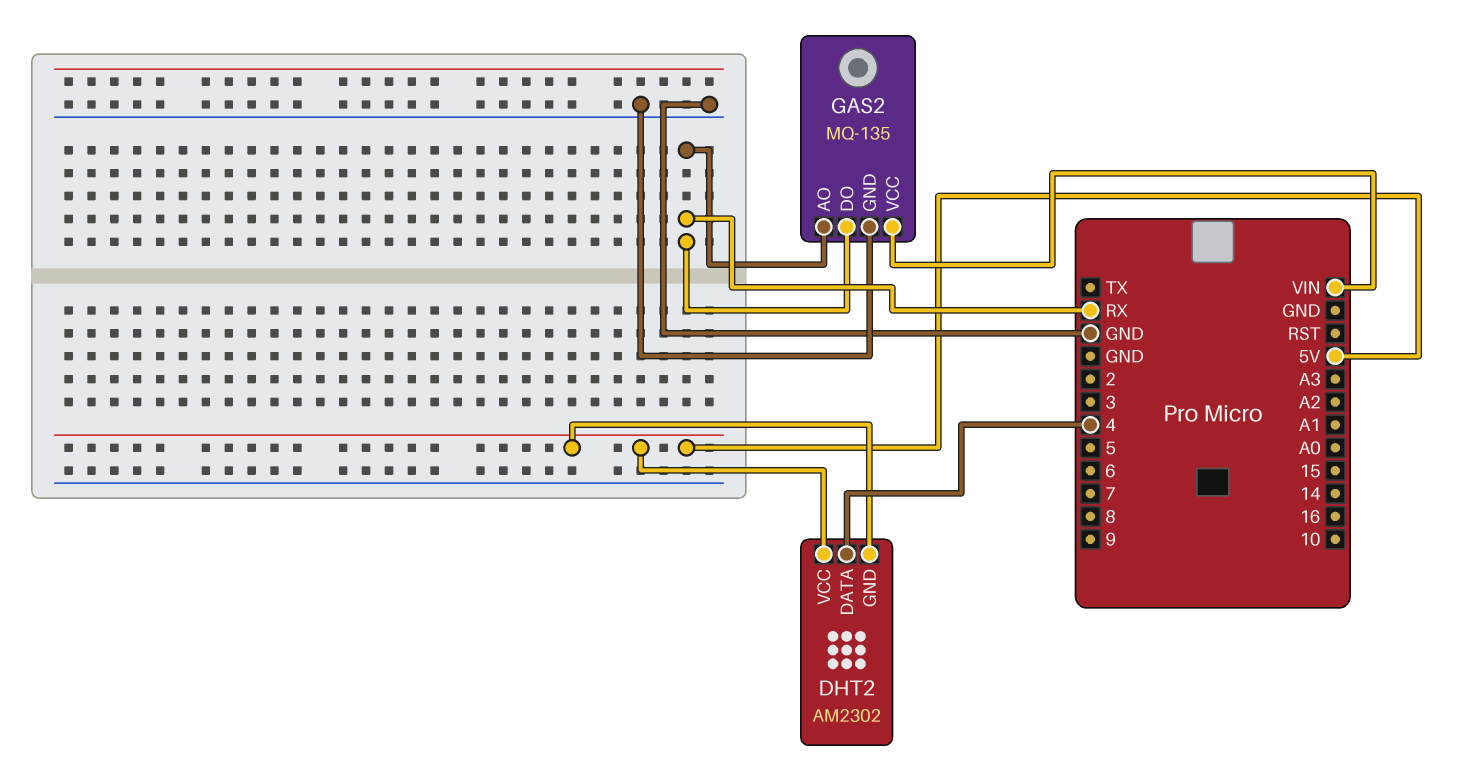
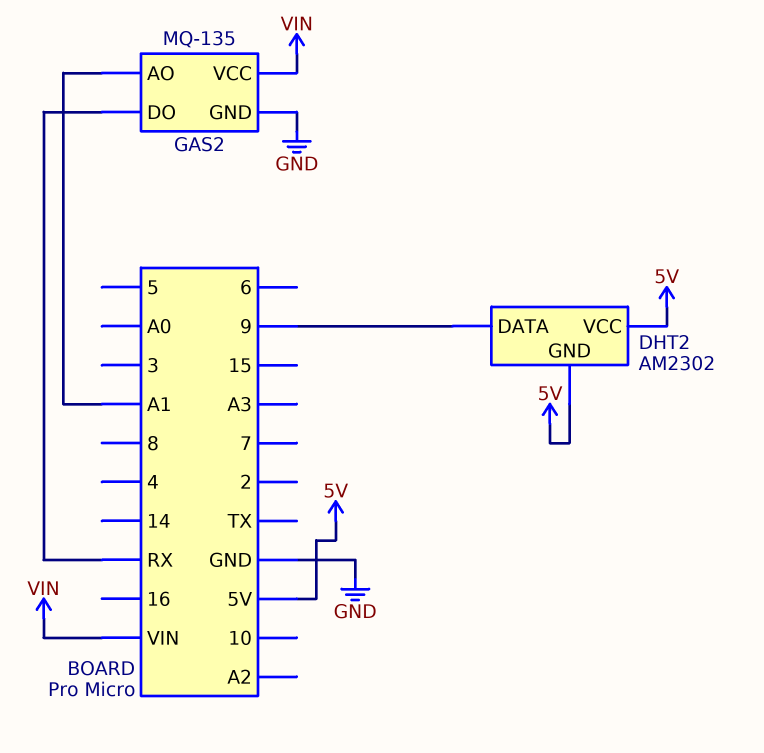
DHT2 pin DATA: 4 -> 9
GAS2 pin AO: RX -> A1

